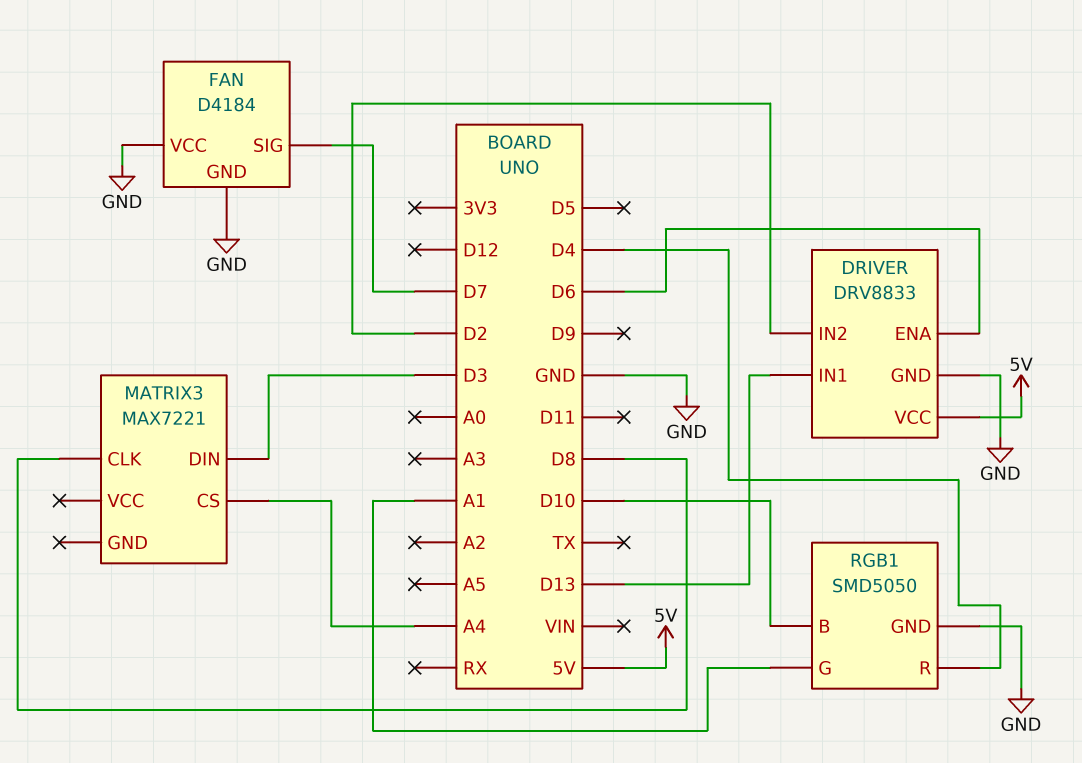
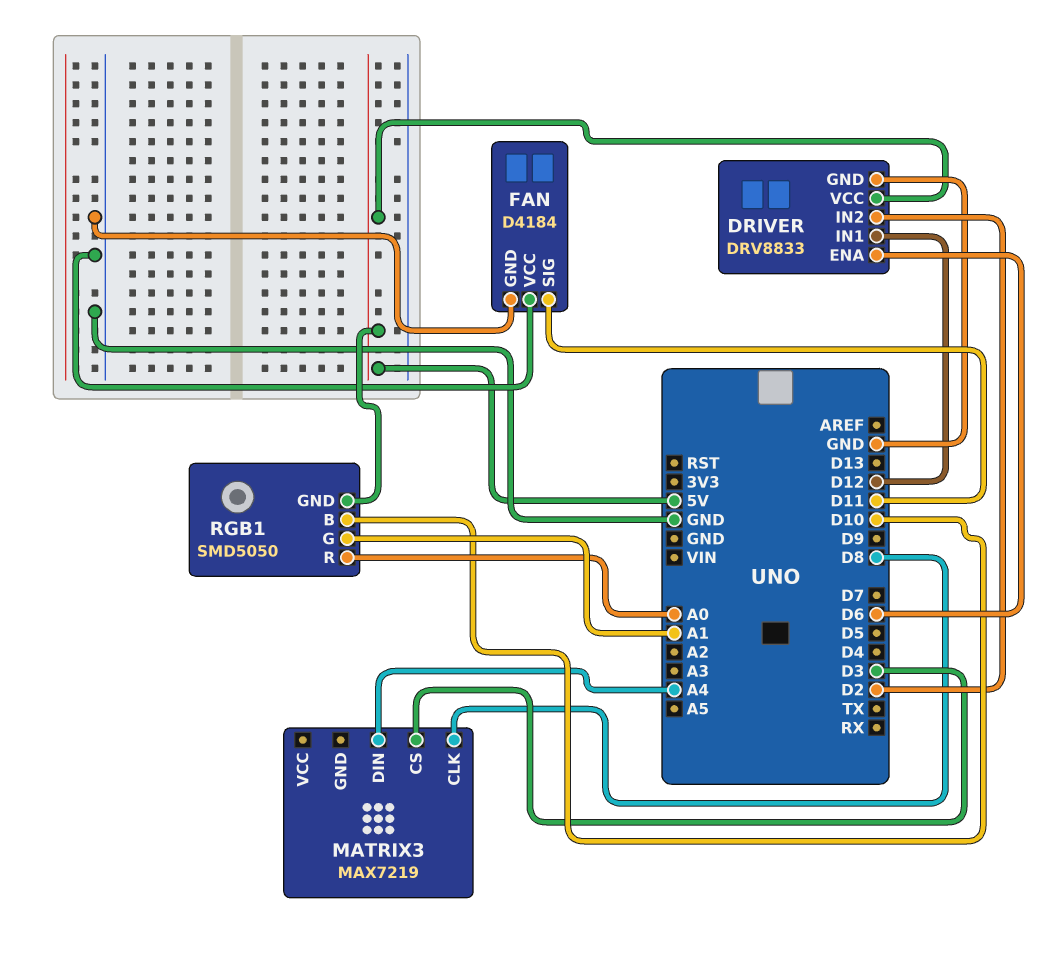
DRIVER pin IN1: D13 -> D12
FAN pin SIG: D7 -> D11
MATRIX3: MAX7221 -> MAX7219
MATRIX3 pin CS: A4 -> D3
MATRIX3 pin DIN: D3 -> A4
RGB1 pin GND: GND -> 5V
RGB1 pin R: D4 -> A0

